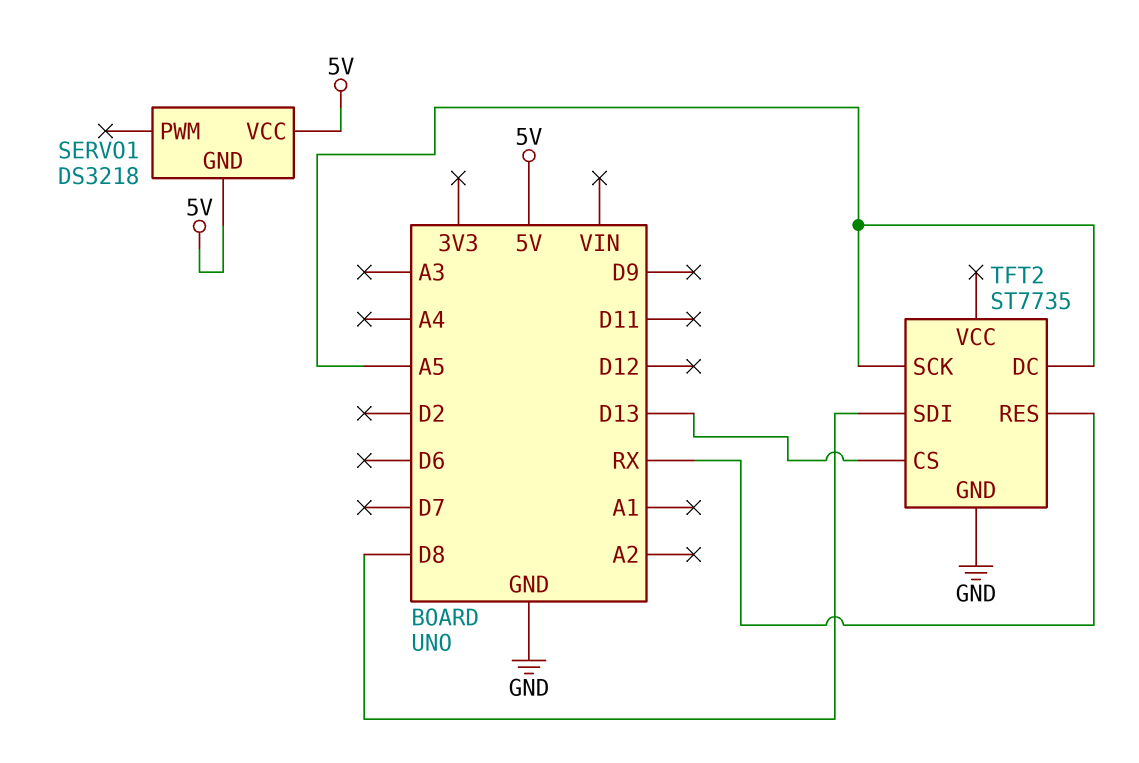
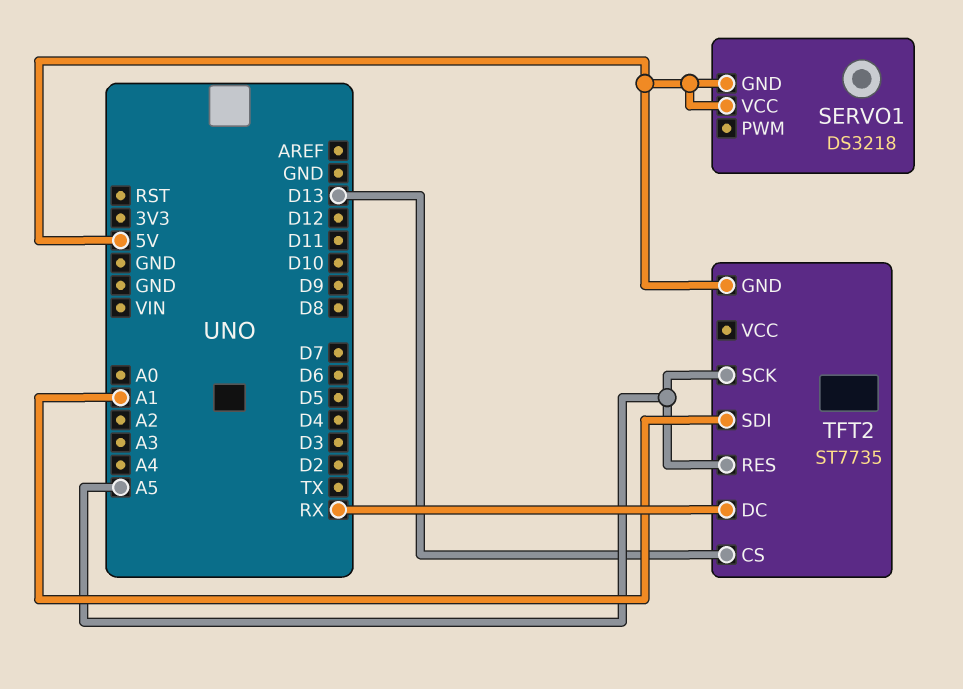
TFT2 pin DC: A5 -> RX
TFT2 pin GND: GND -> 5V
TFT2 pin RES: RX -> A5
TFT2 pin SDI: D8 -> A1

